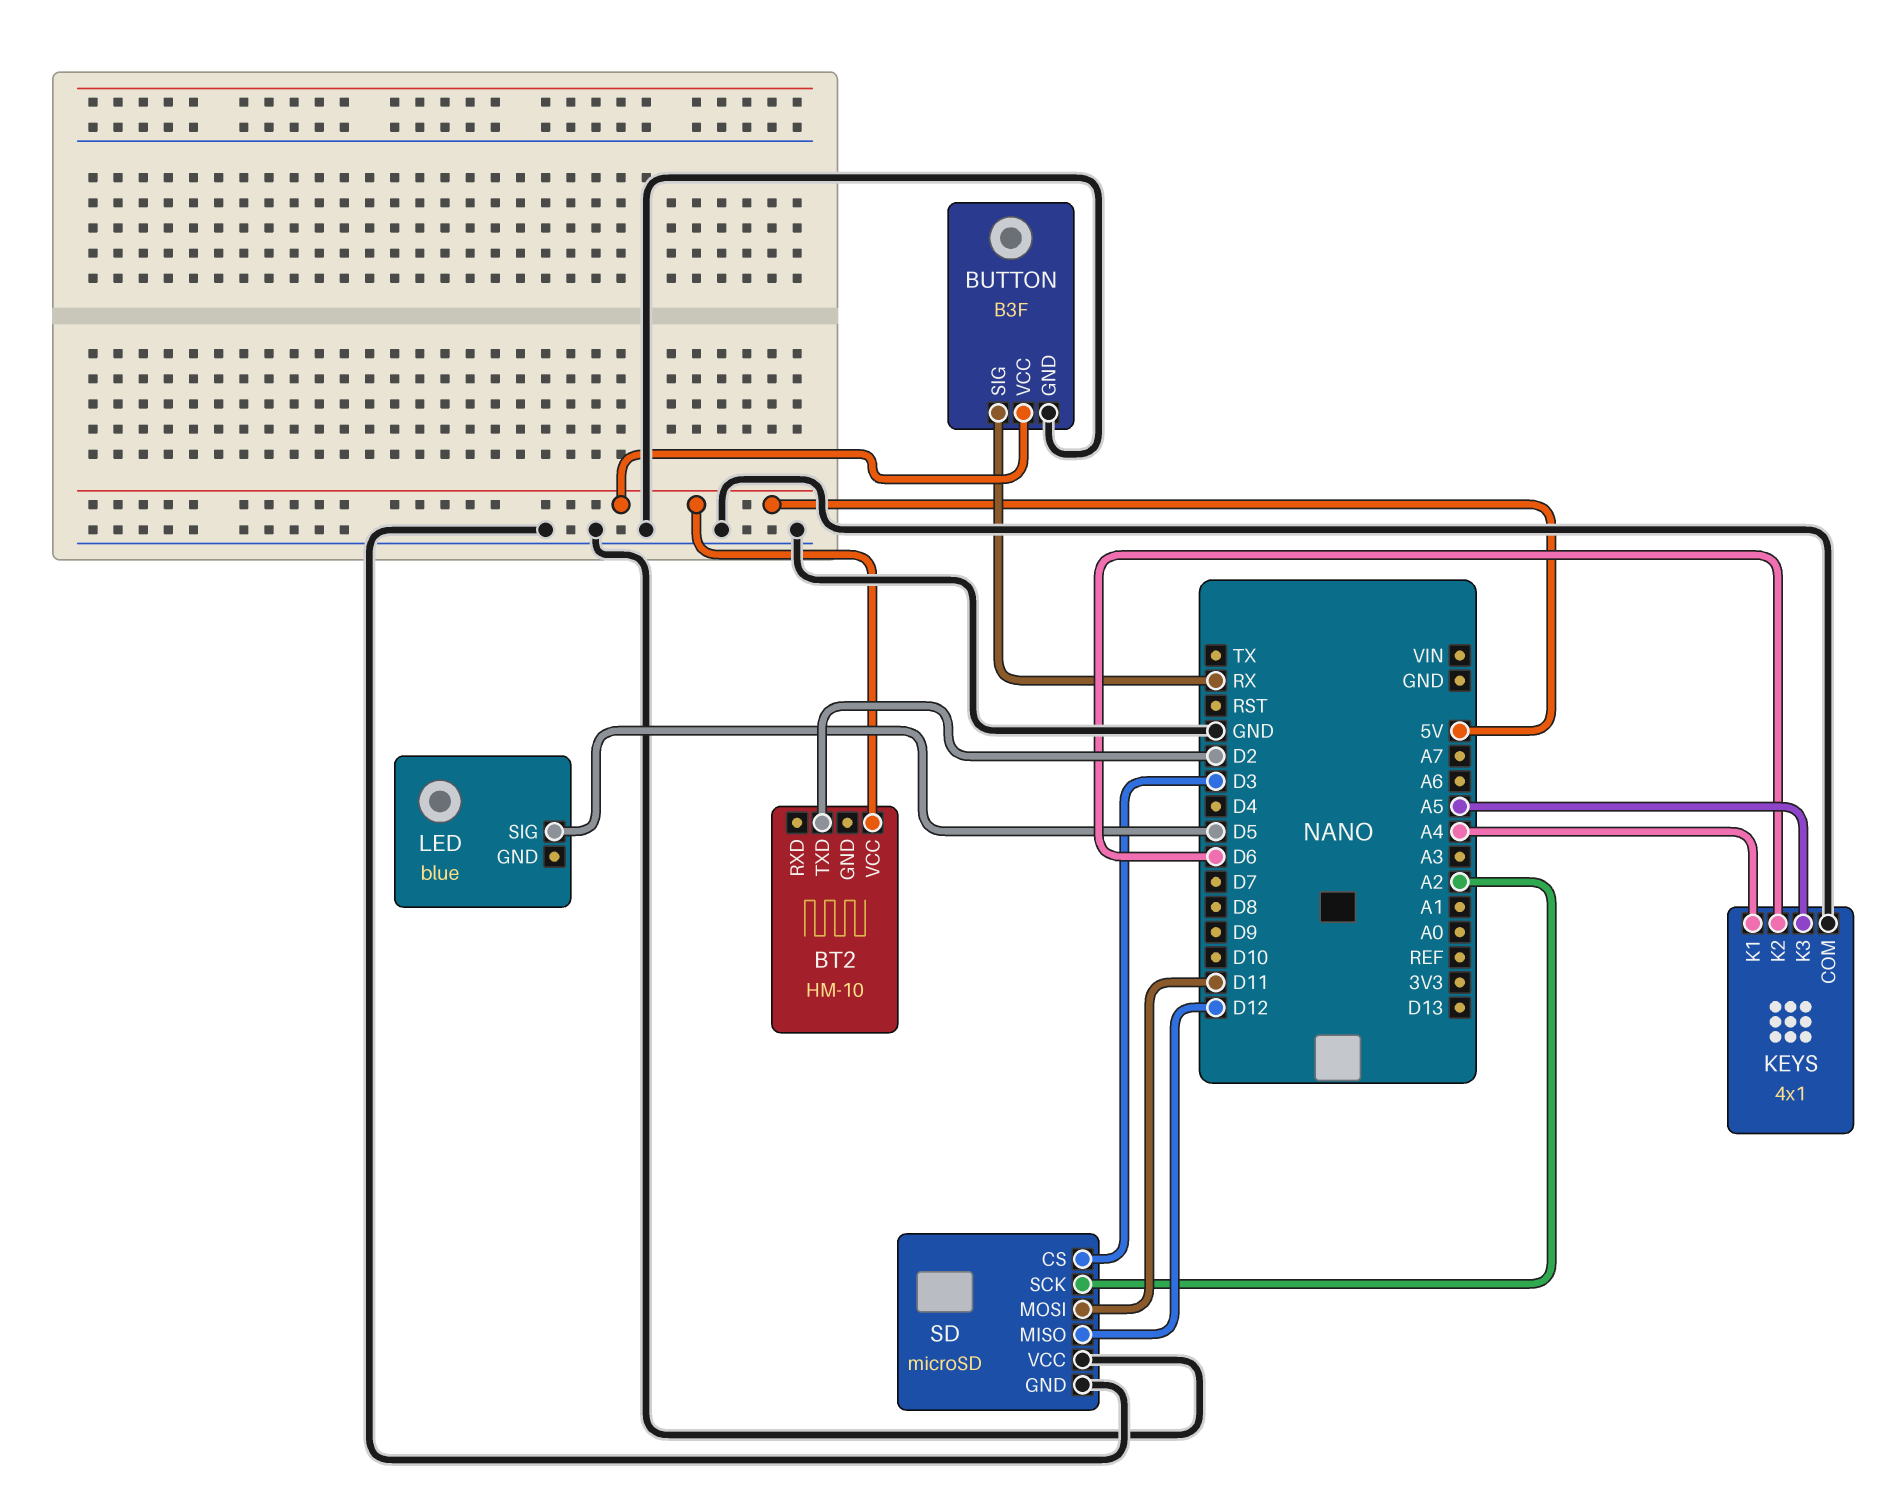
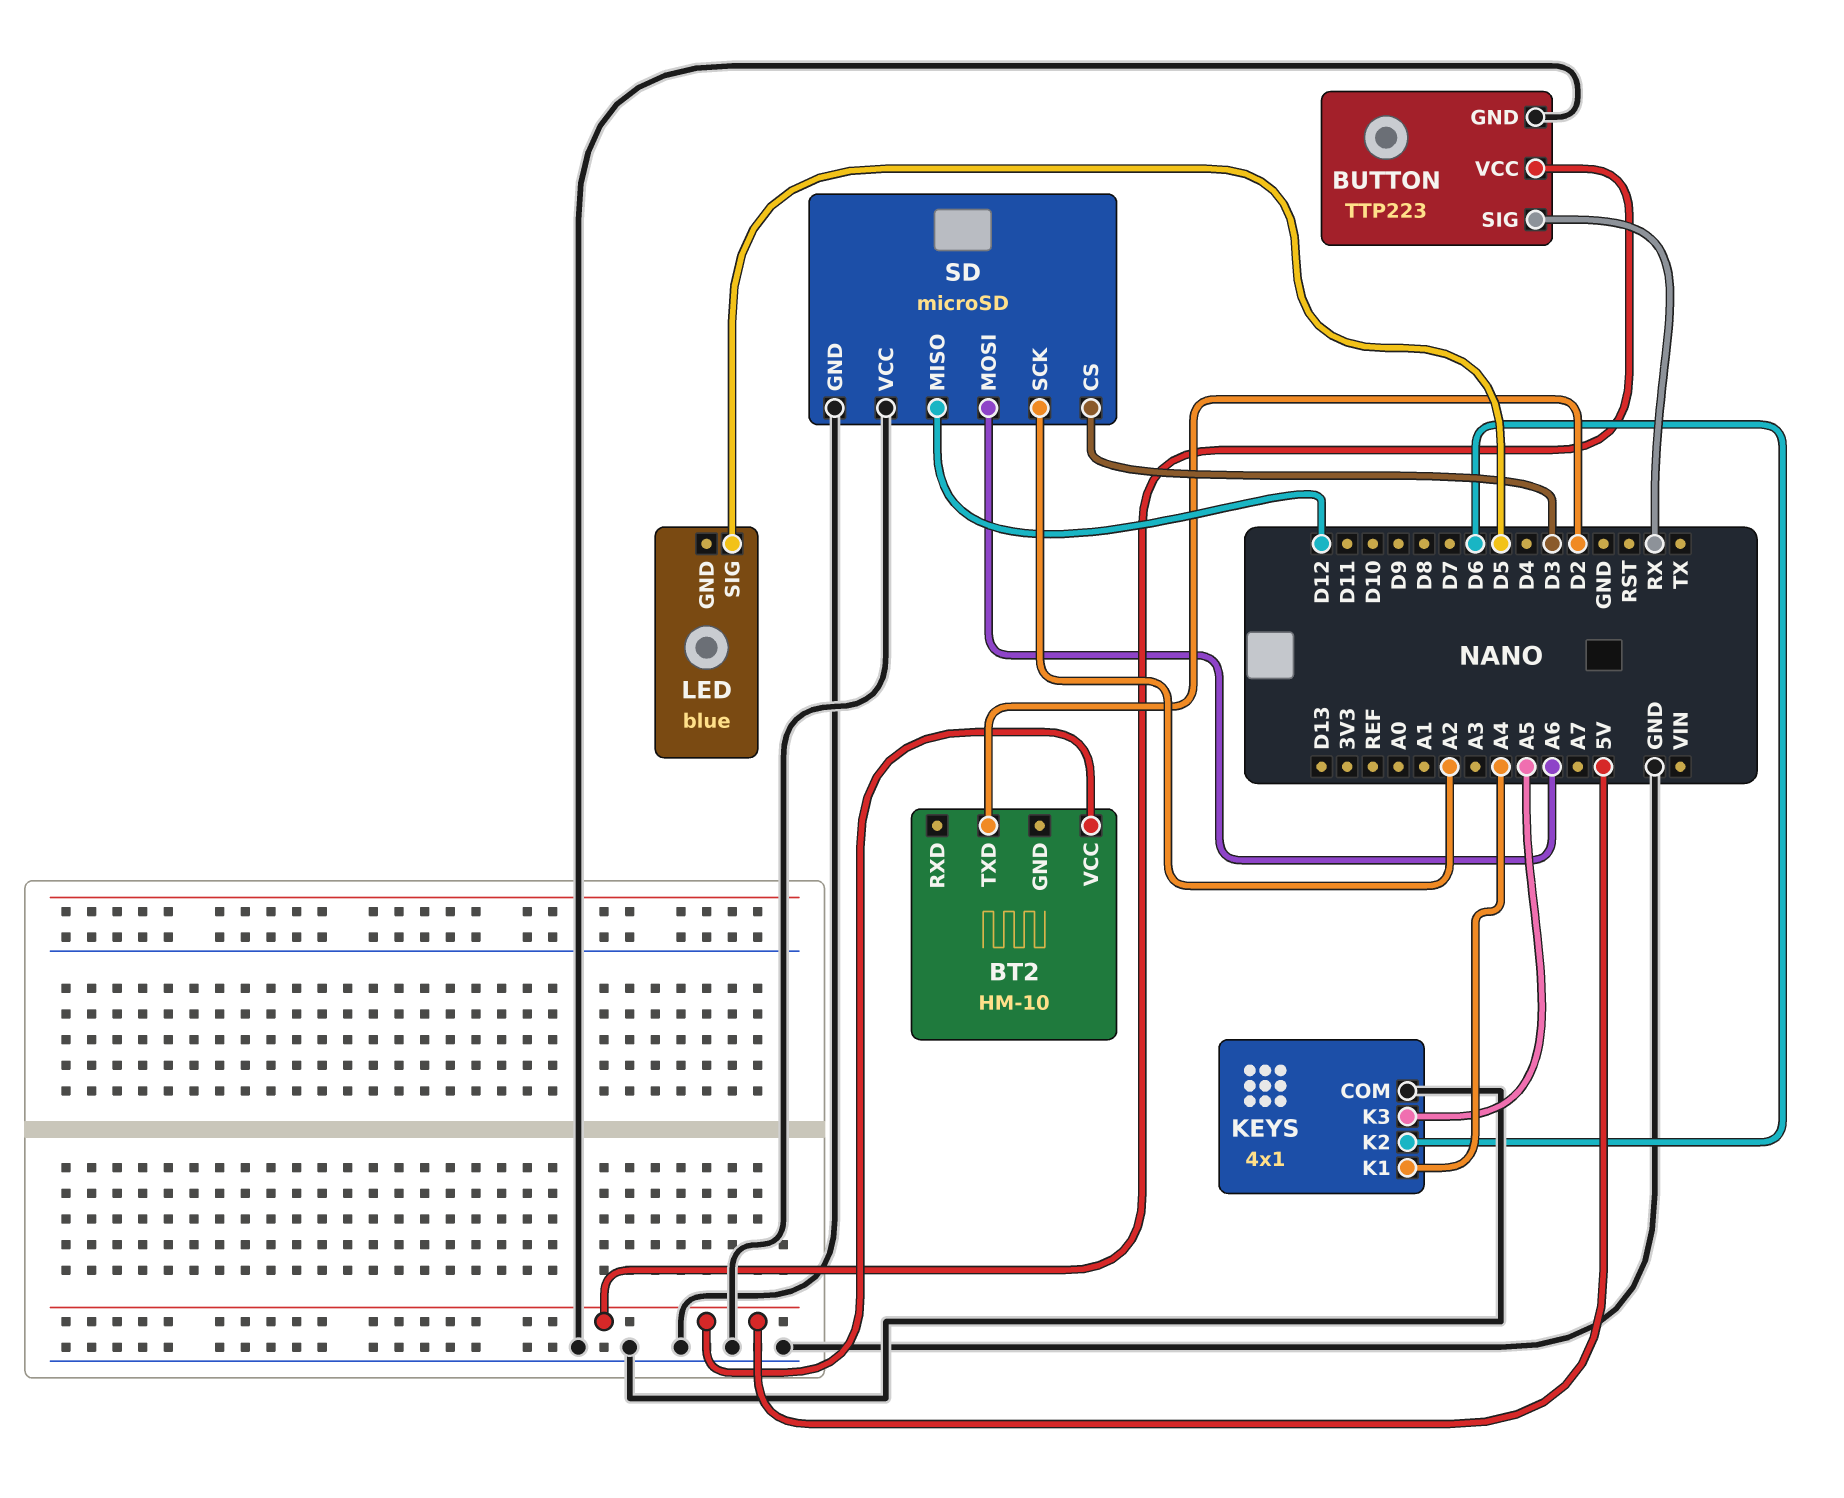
BUTTON: B3F -> TTP223
SD pin MOSI: D11 -> A6

